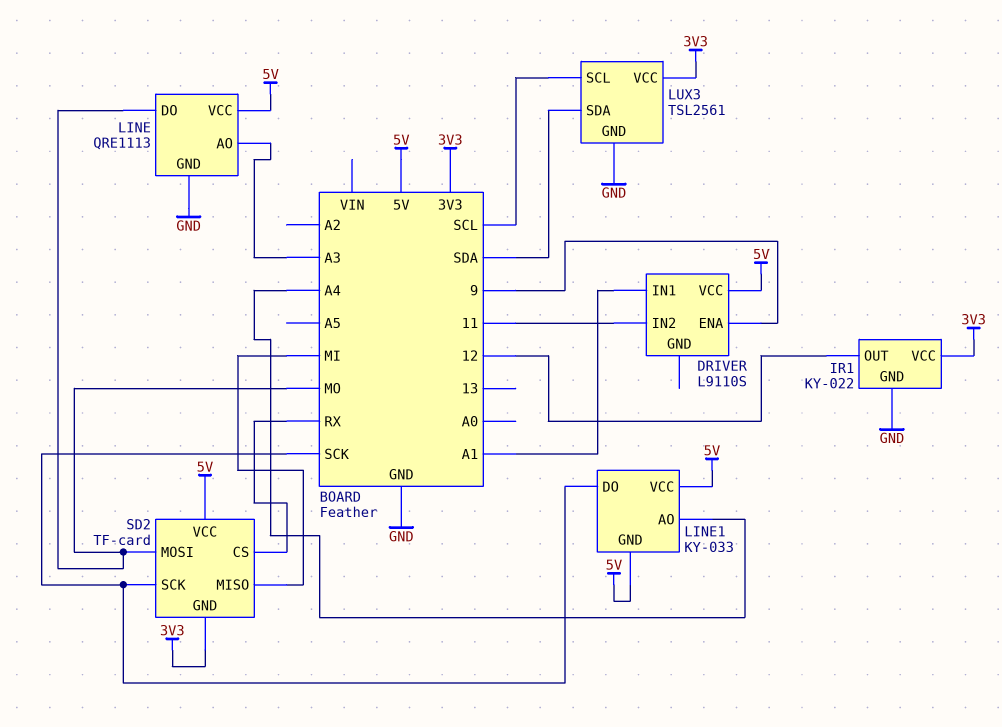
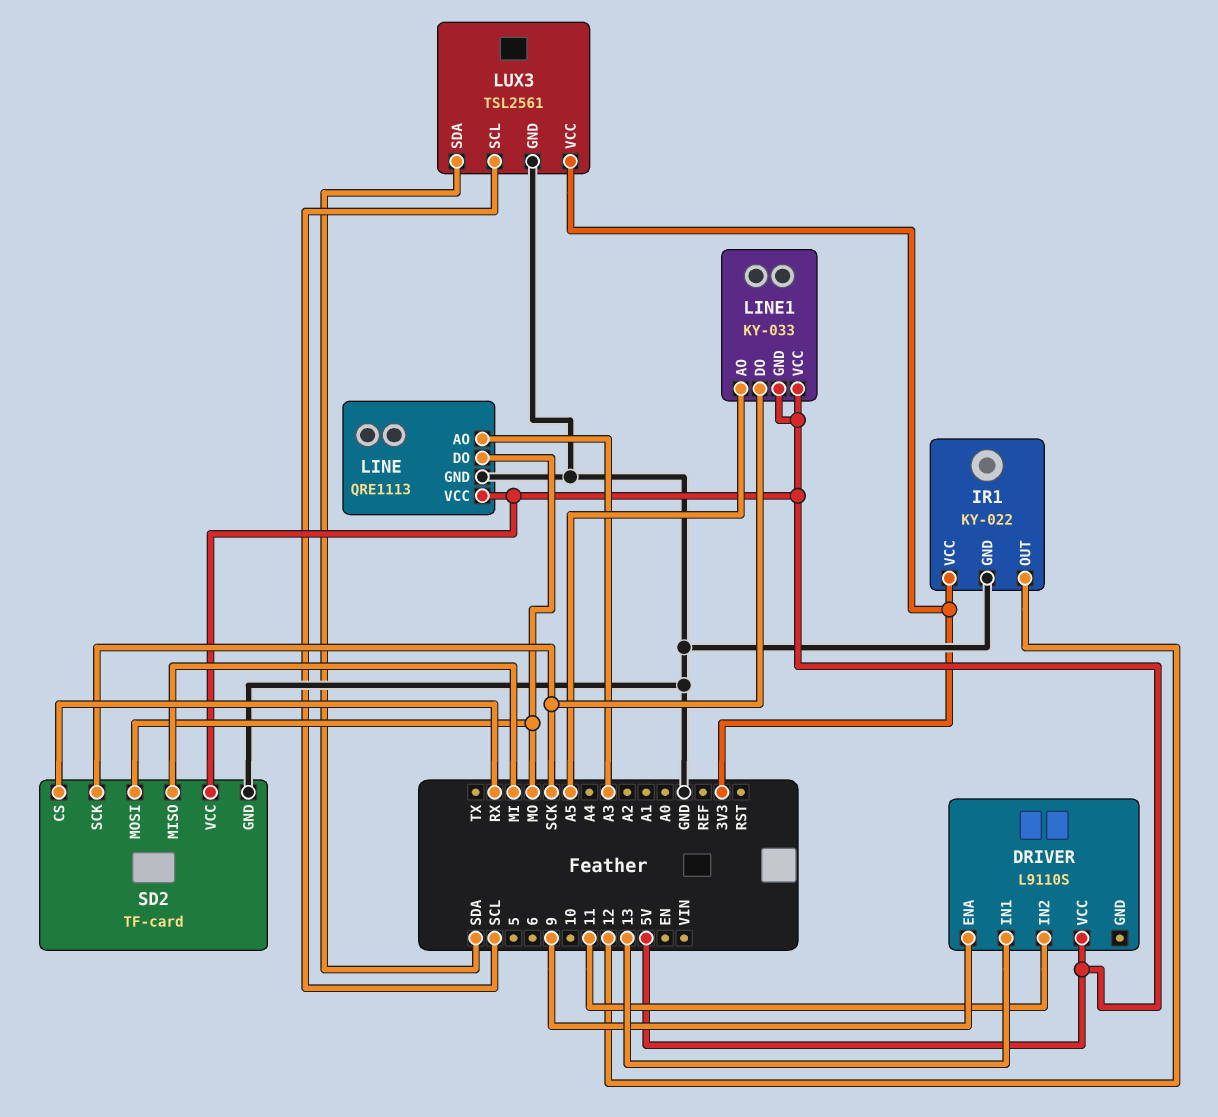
DRIVER pin IN1: A1 -> 13
LINE1 pin AO: A4 -> A5
SD2 pin GND: 3V3 -> GND

